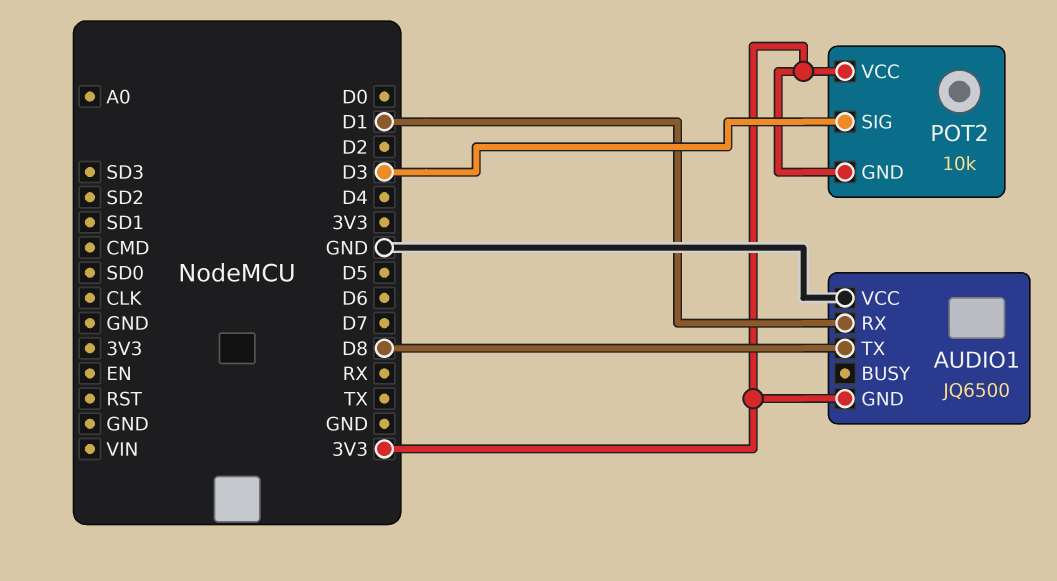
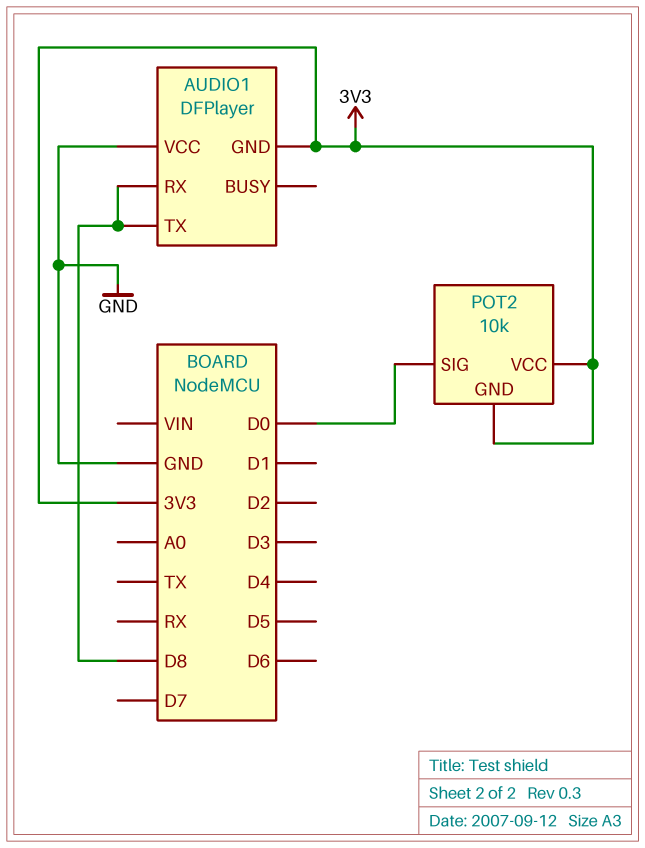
AUDIO1: JQ6500 -> DFPlayer
AUDIO1 pin RX: D1 -> D8
POT2 pin SIG: D3 -> D0

